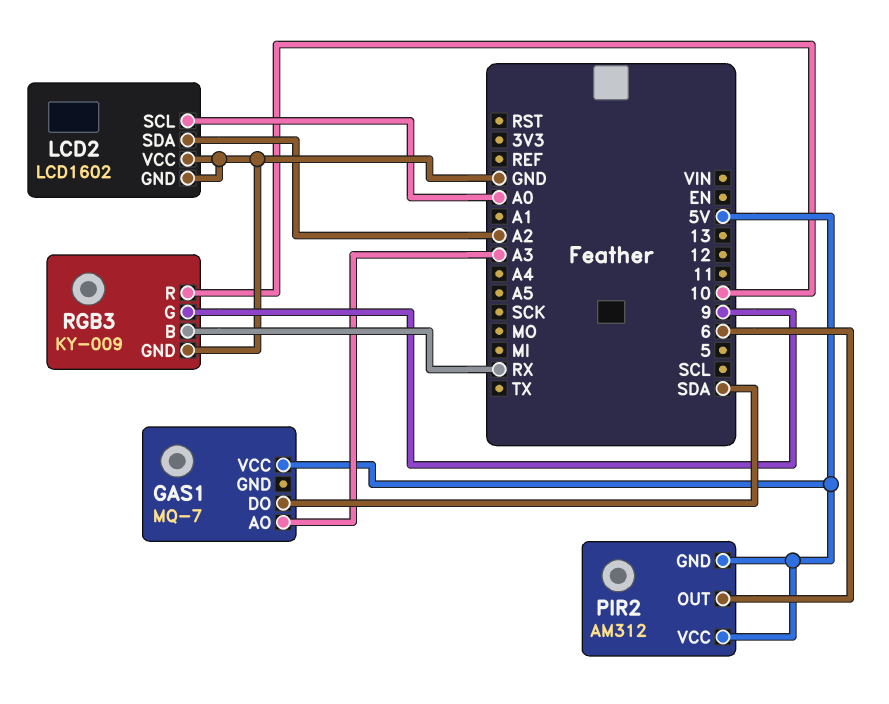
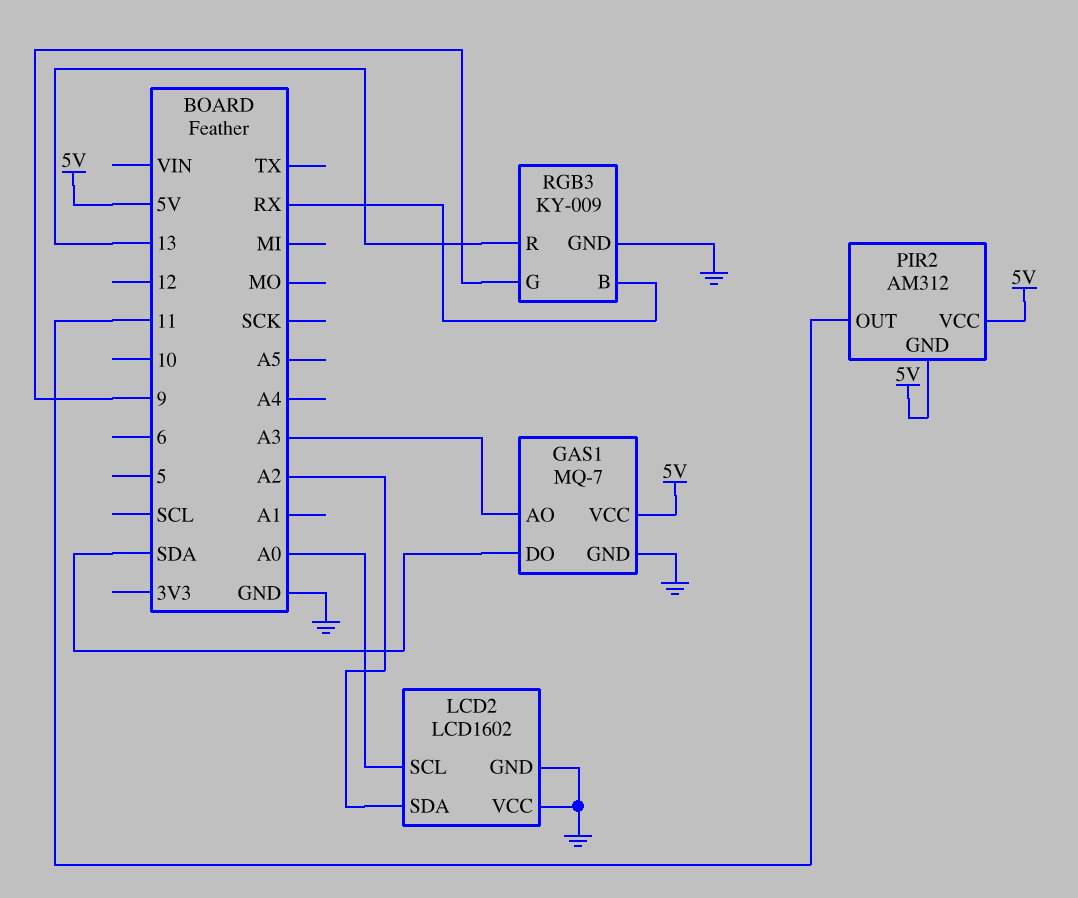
GAS1 pin GND: none -> GND
PIR2 pin OUT: 6 -> 11
RGB3 pin R: 10 -> 13

